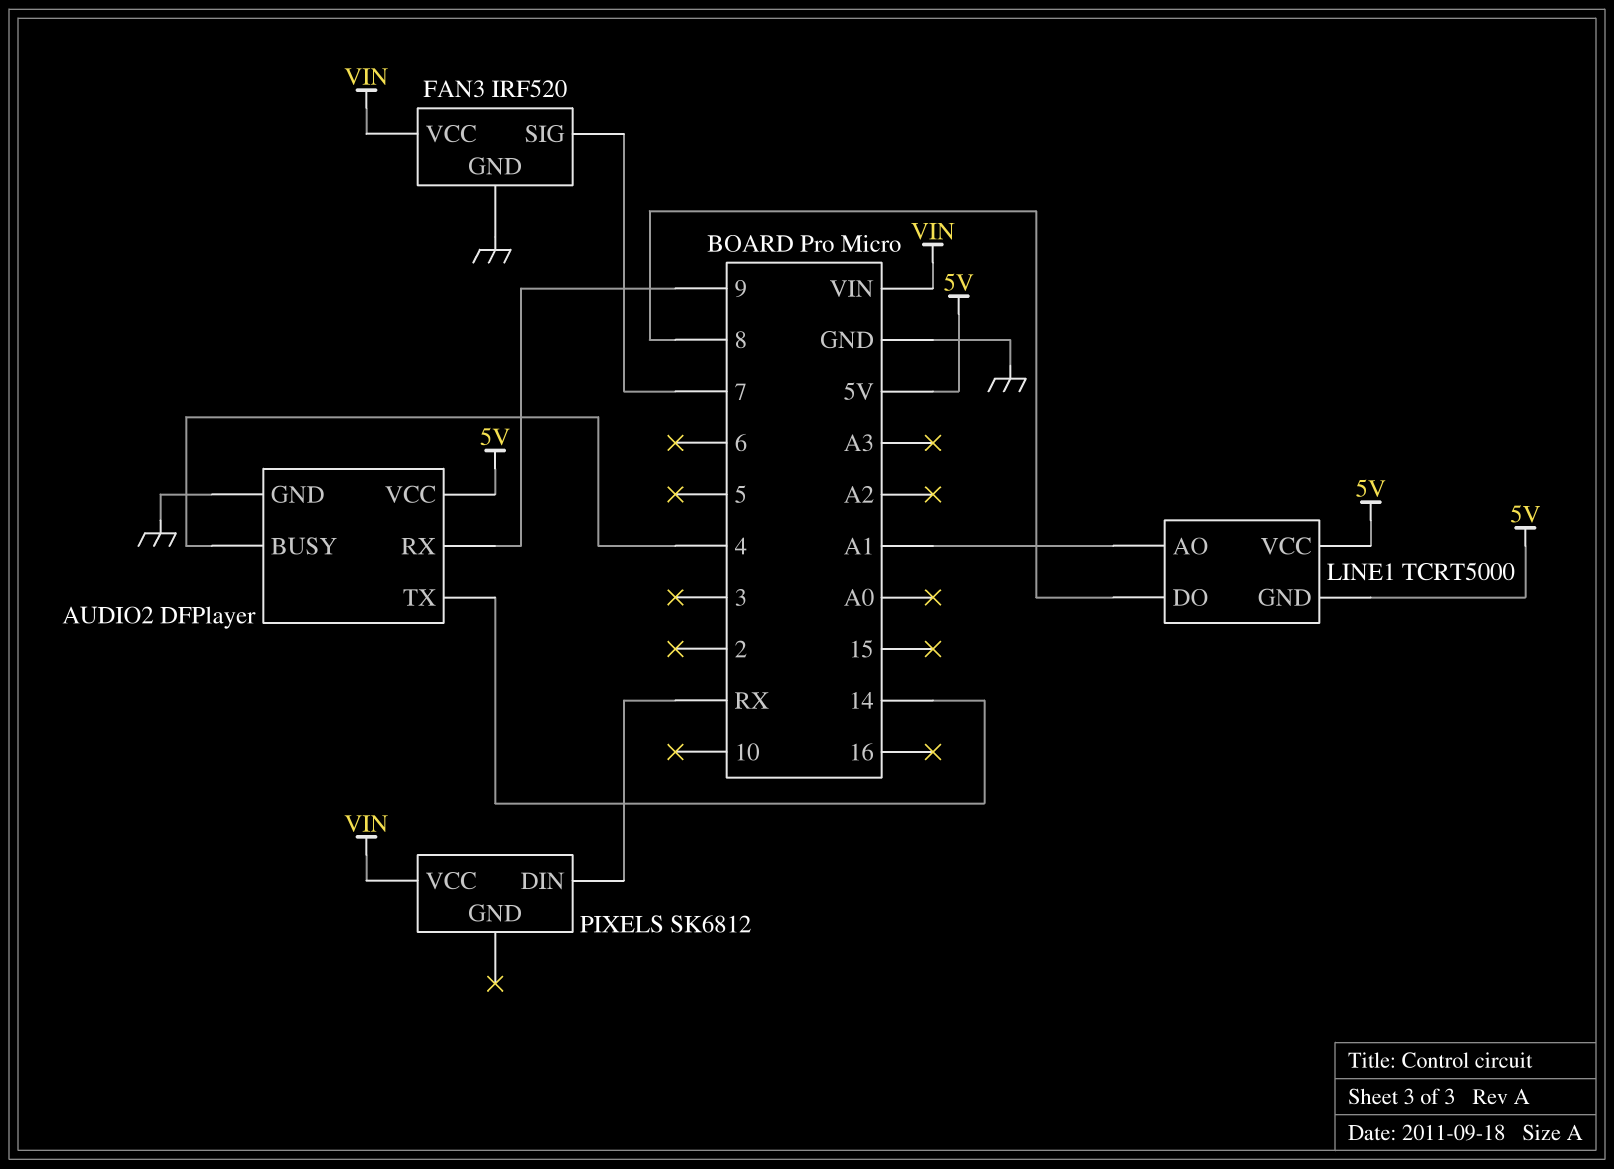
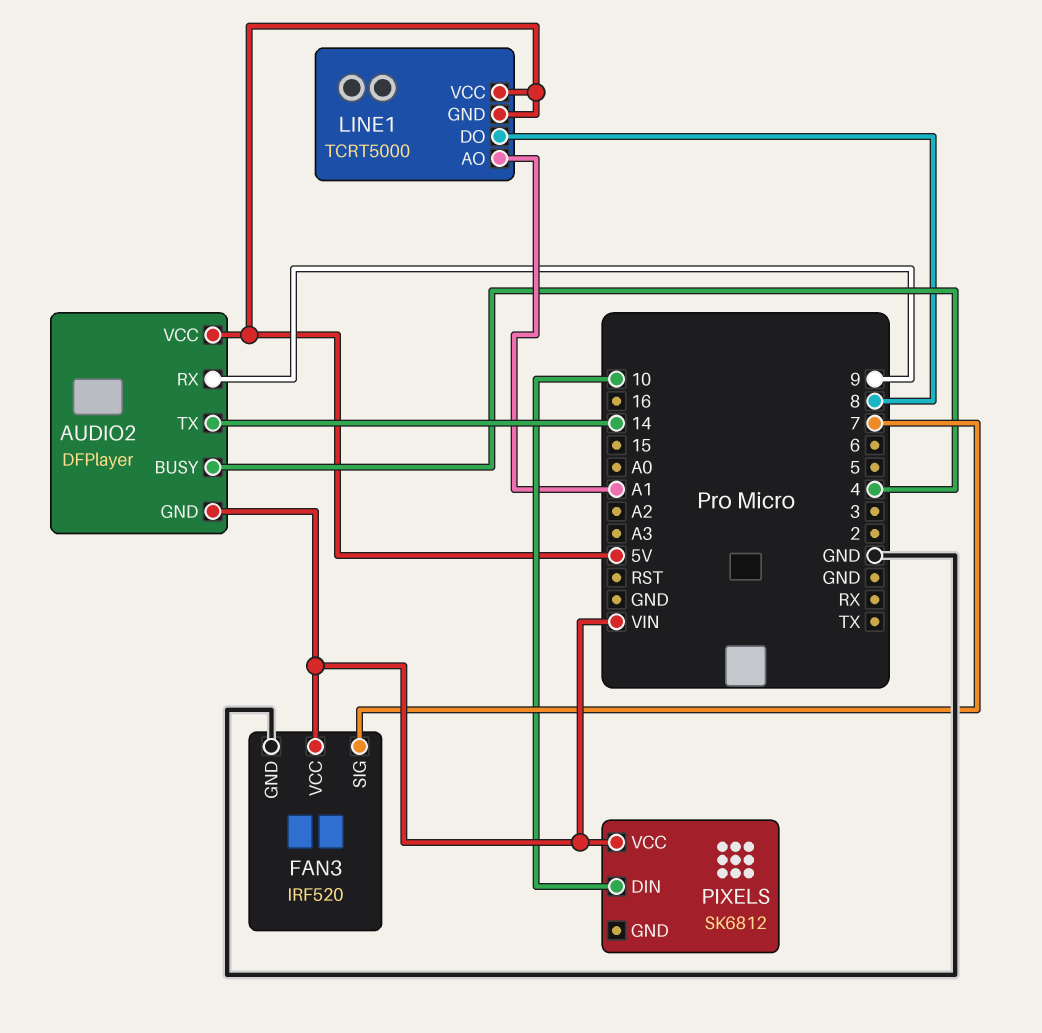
AUDIO2 pin GND: GND -> VIN
PIXELS pin DIN: RX -> 10

